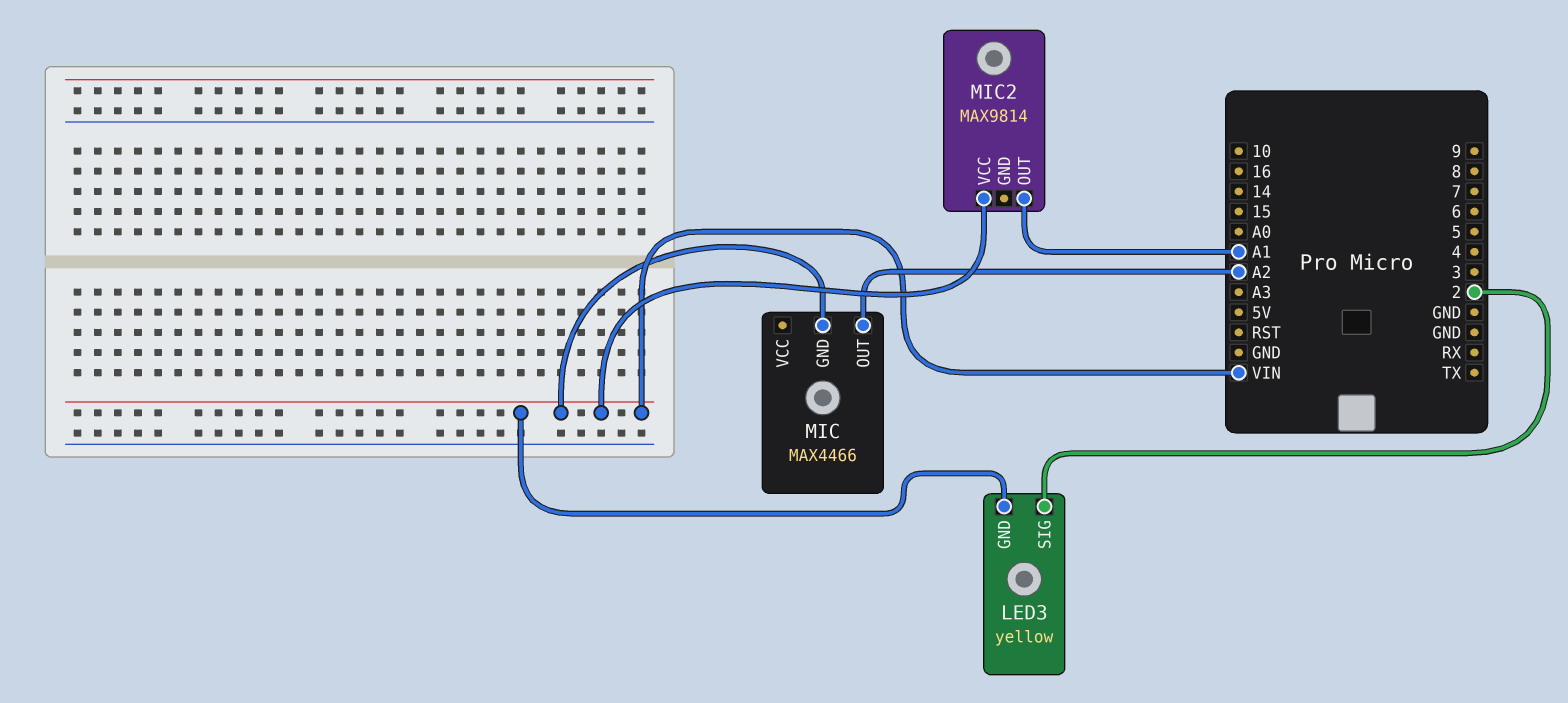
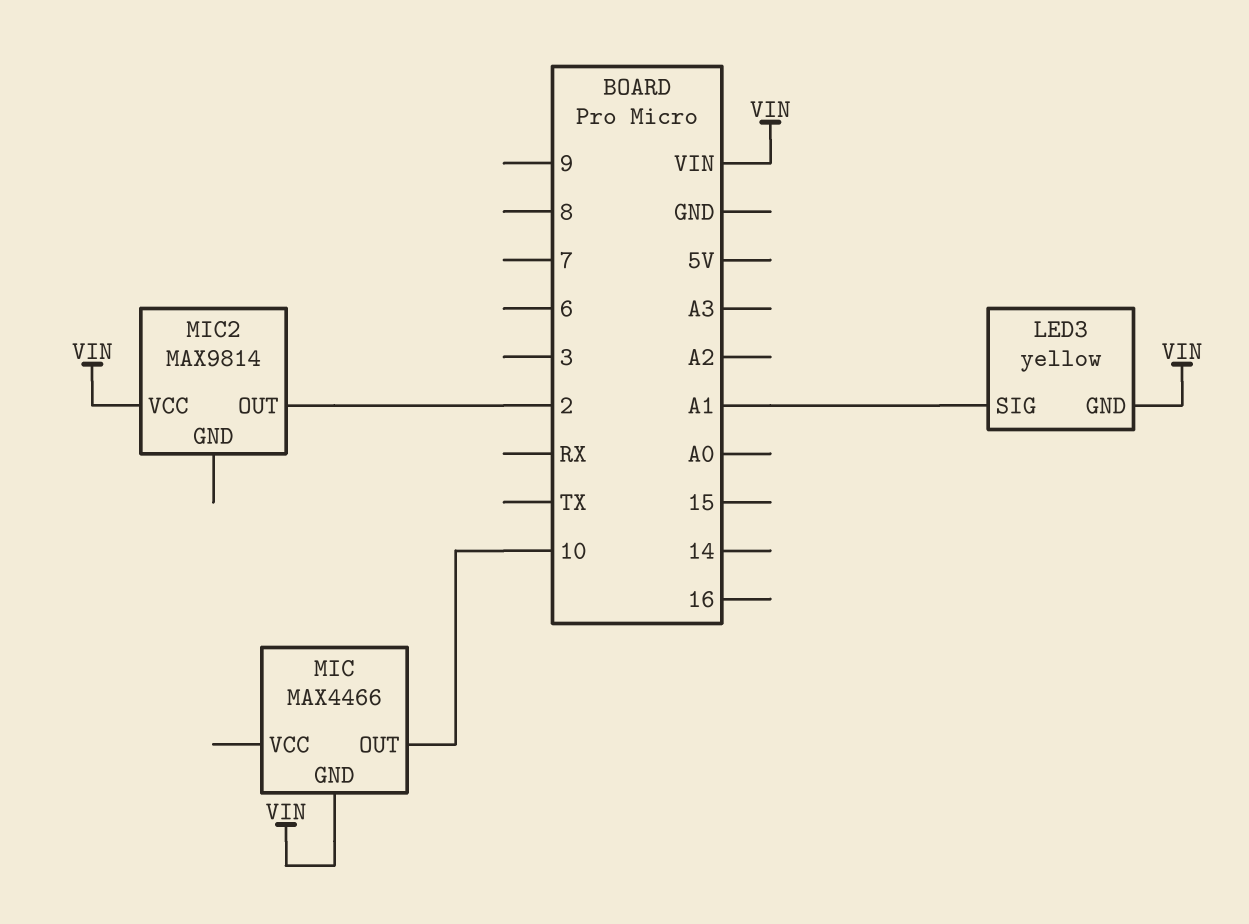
LED3 pin SIG: 2 -> A1
MIC pin OUT: A2 -> 10
MIC2 pin OUT: A1 -> 2

